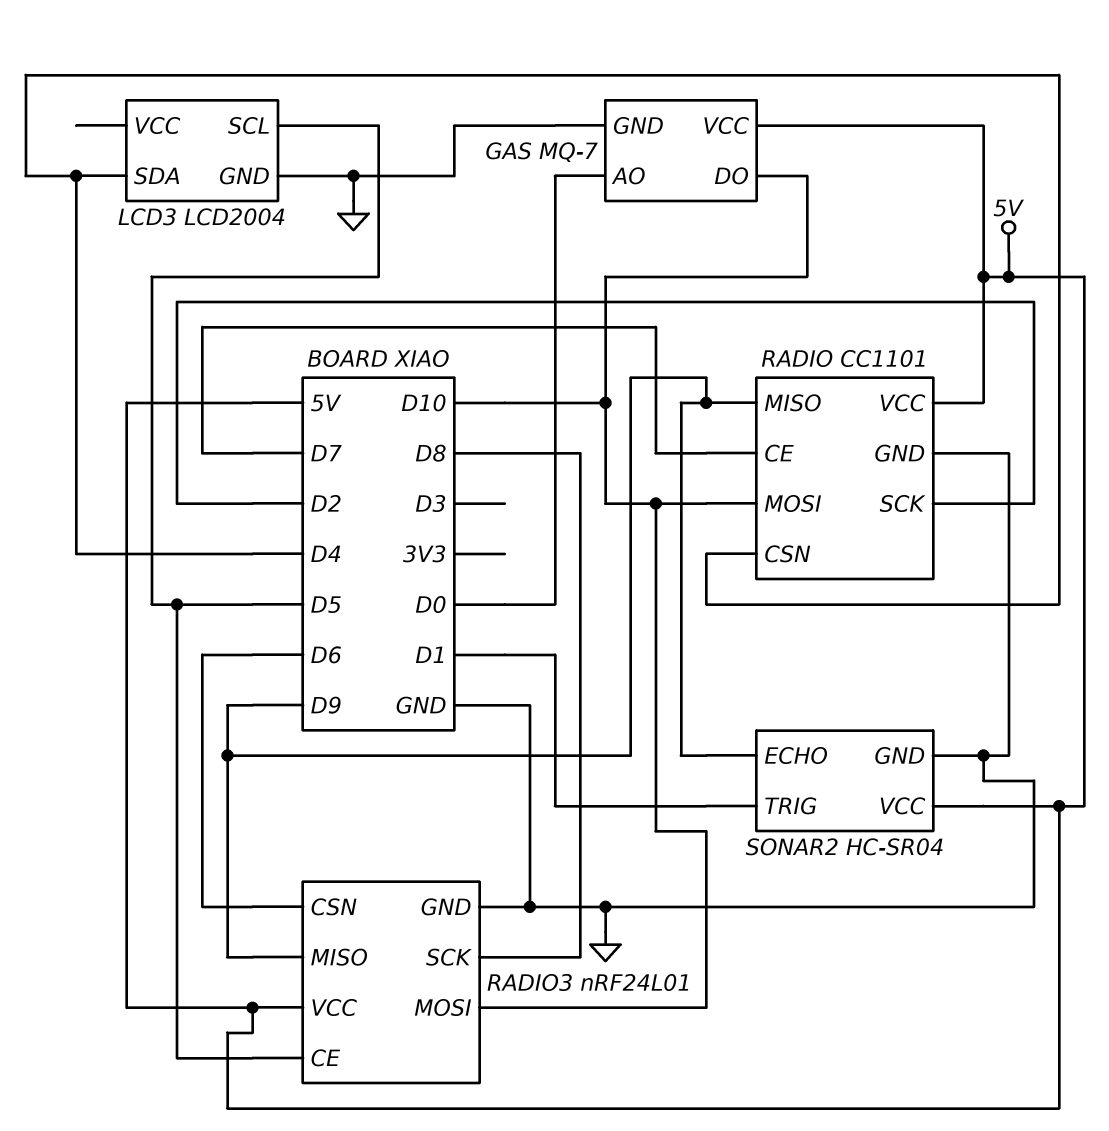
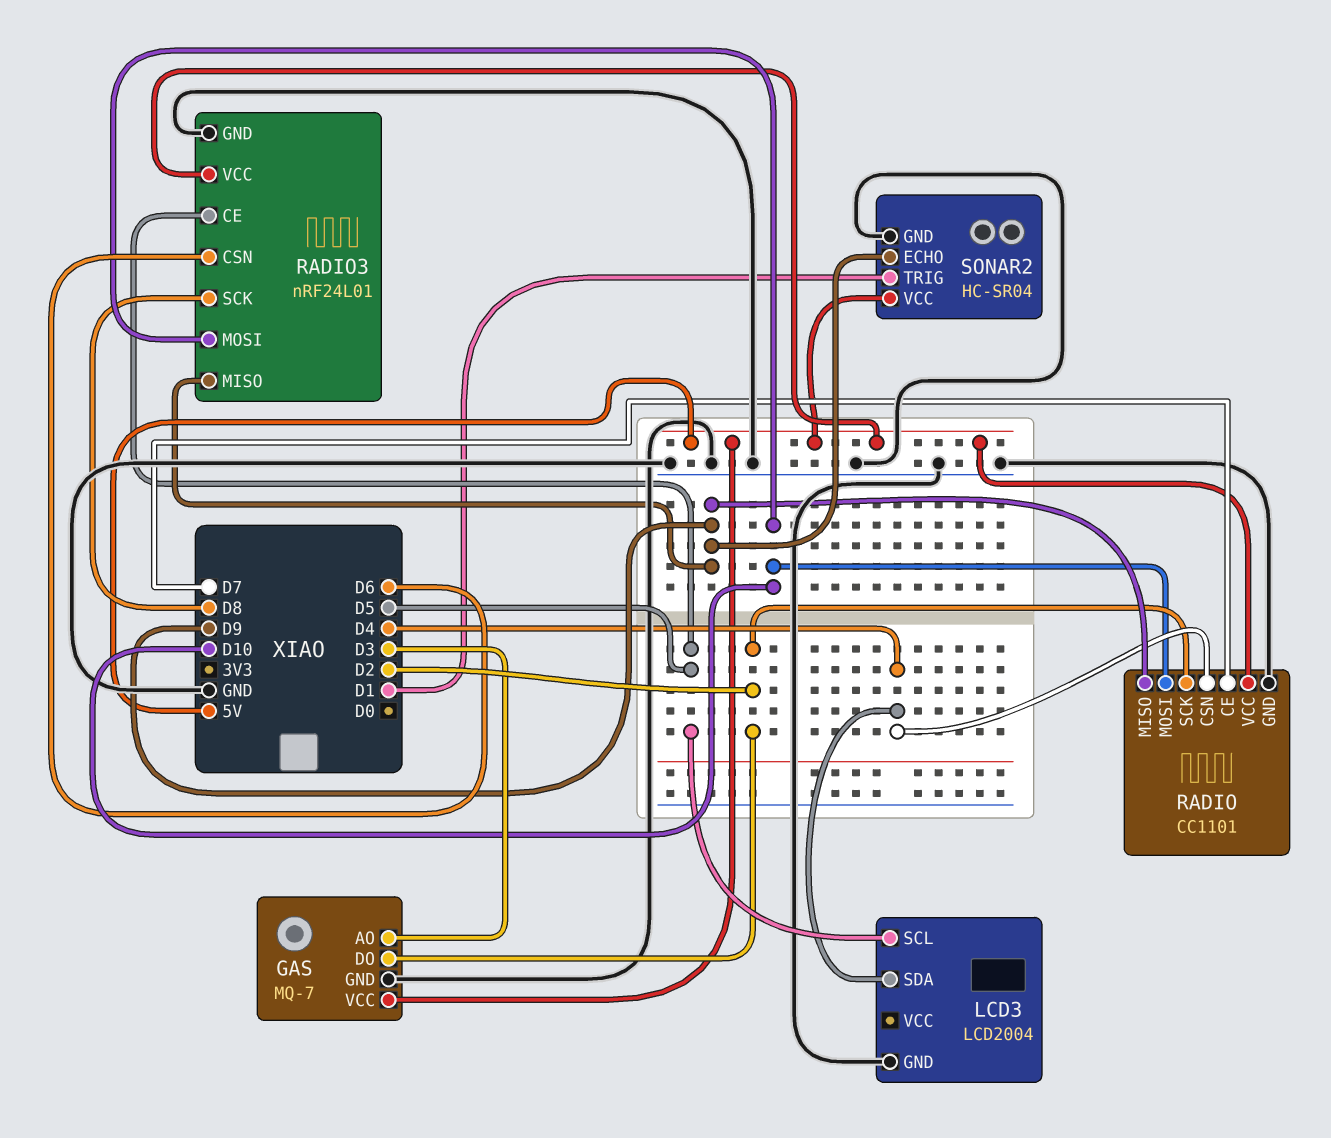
GAS pin AO: D0 -> D3
GAS pin DO: D10 -> D2

